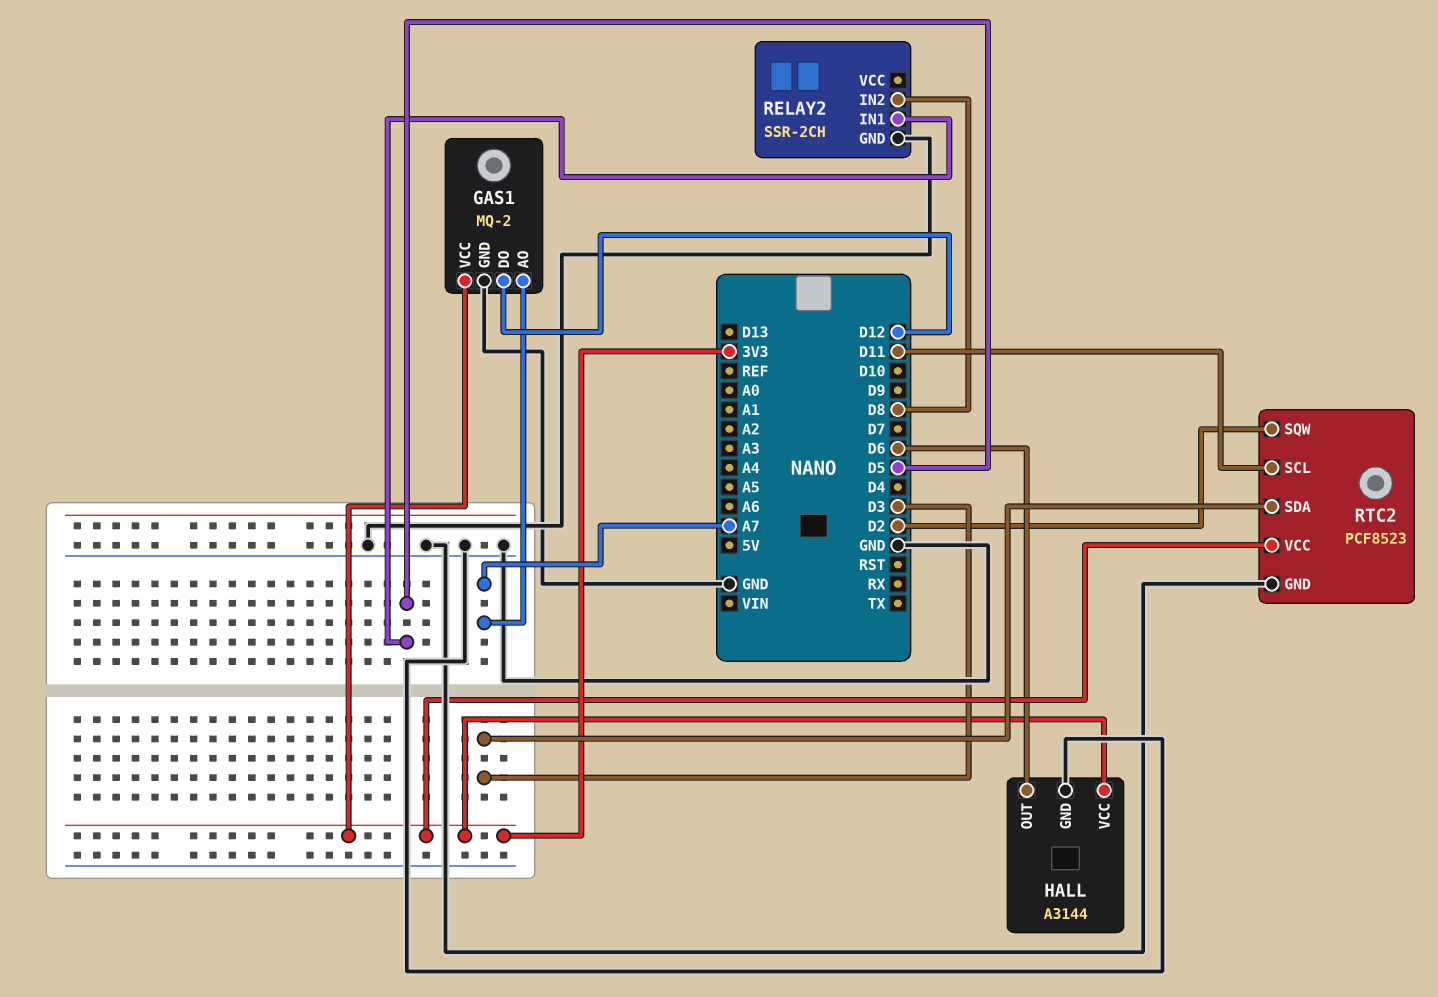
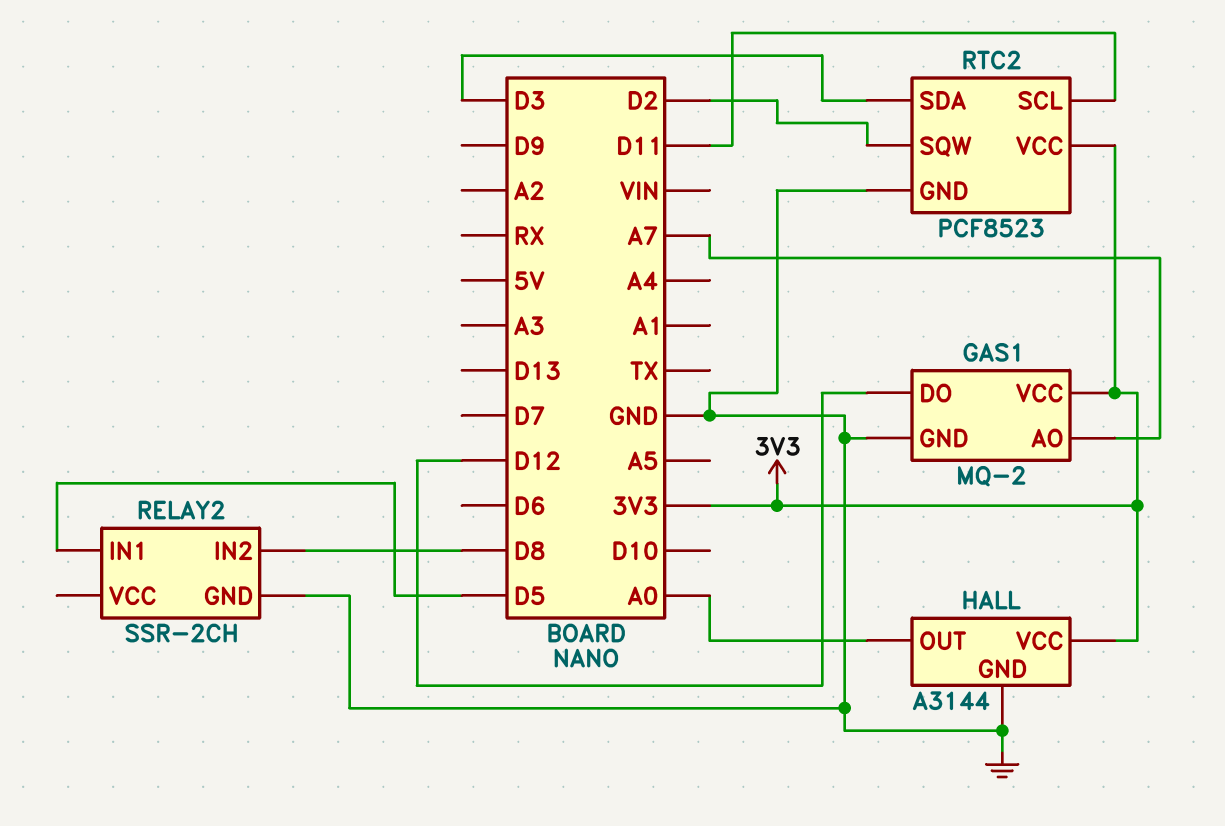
HALL pin OUT: D6 -> A0

